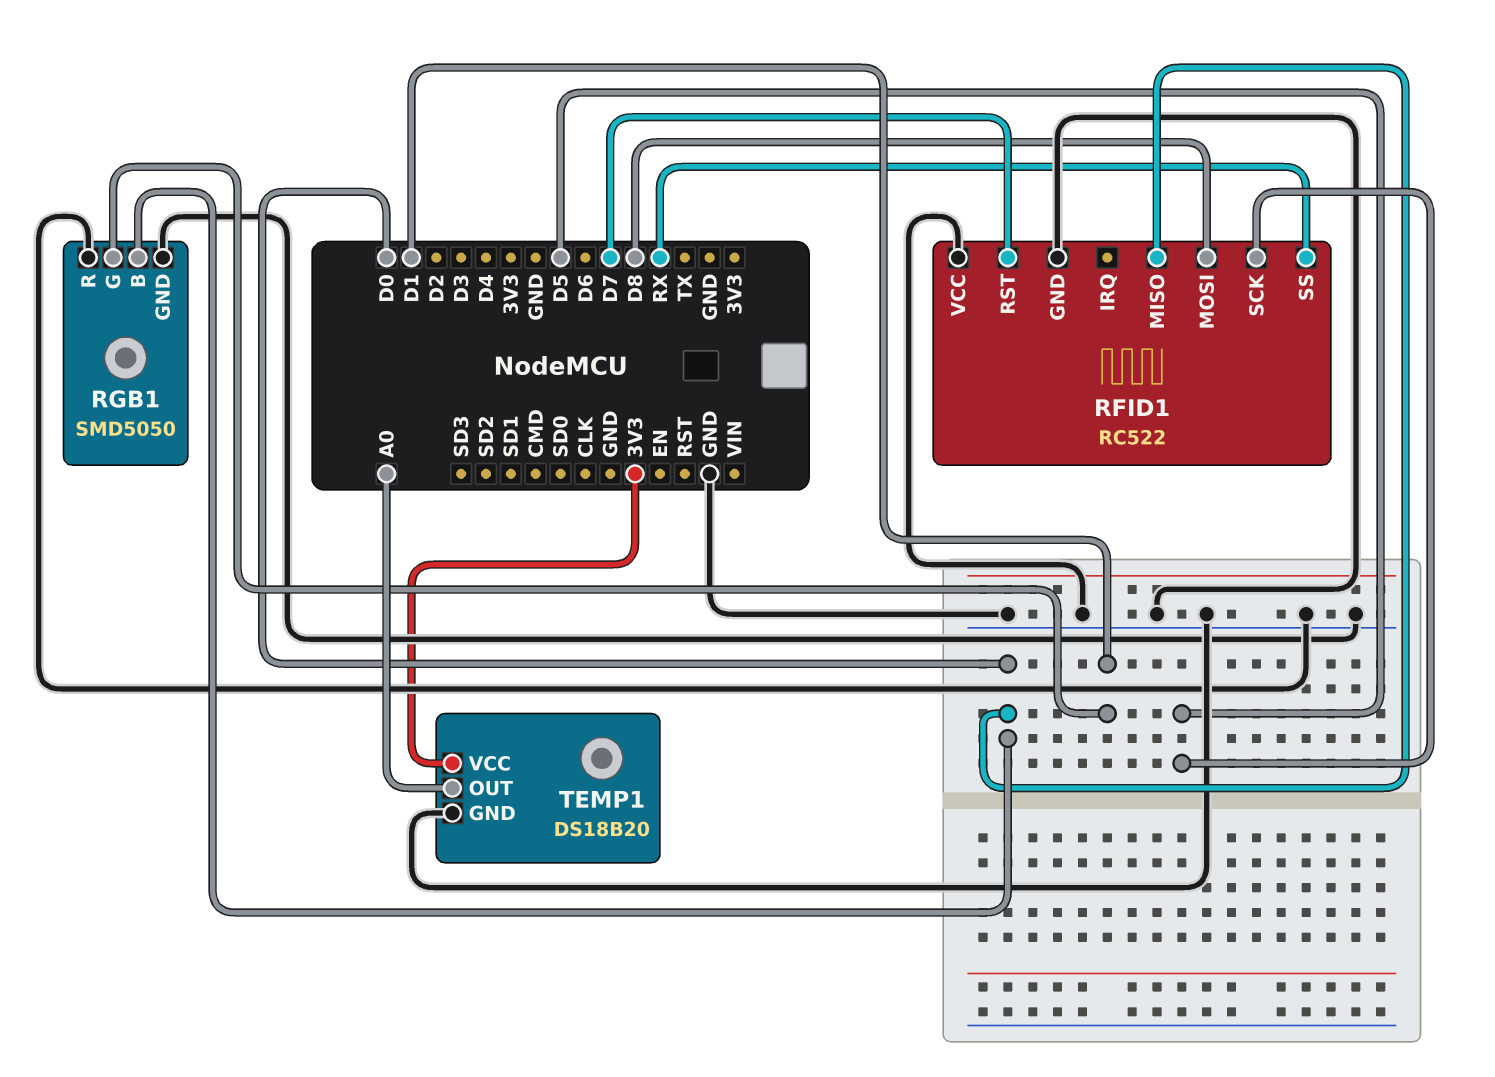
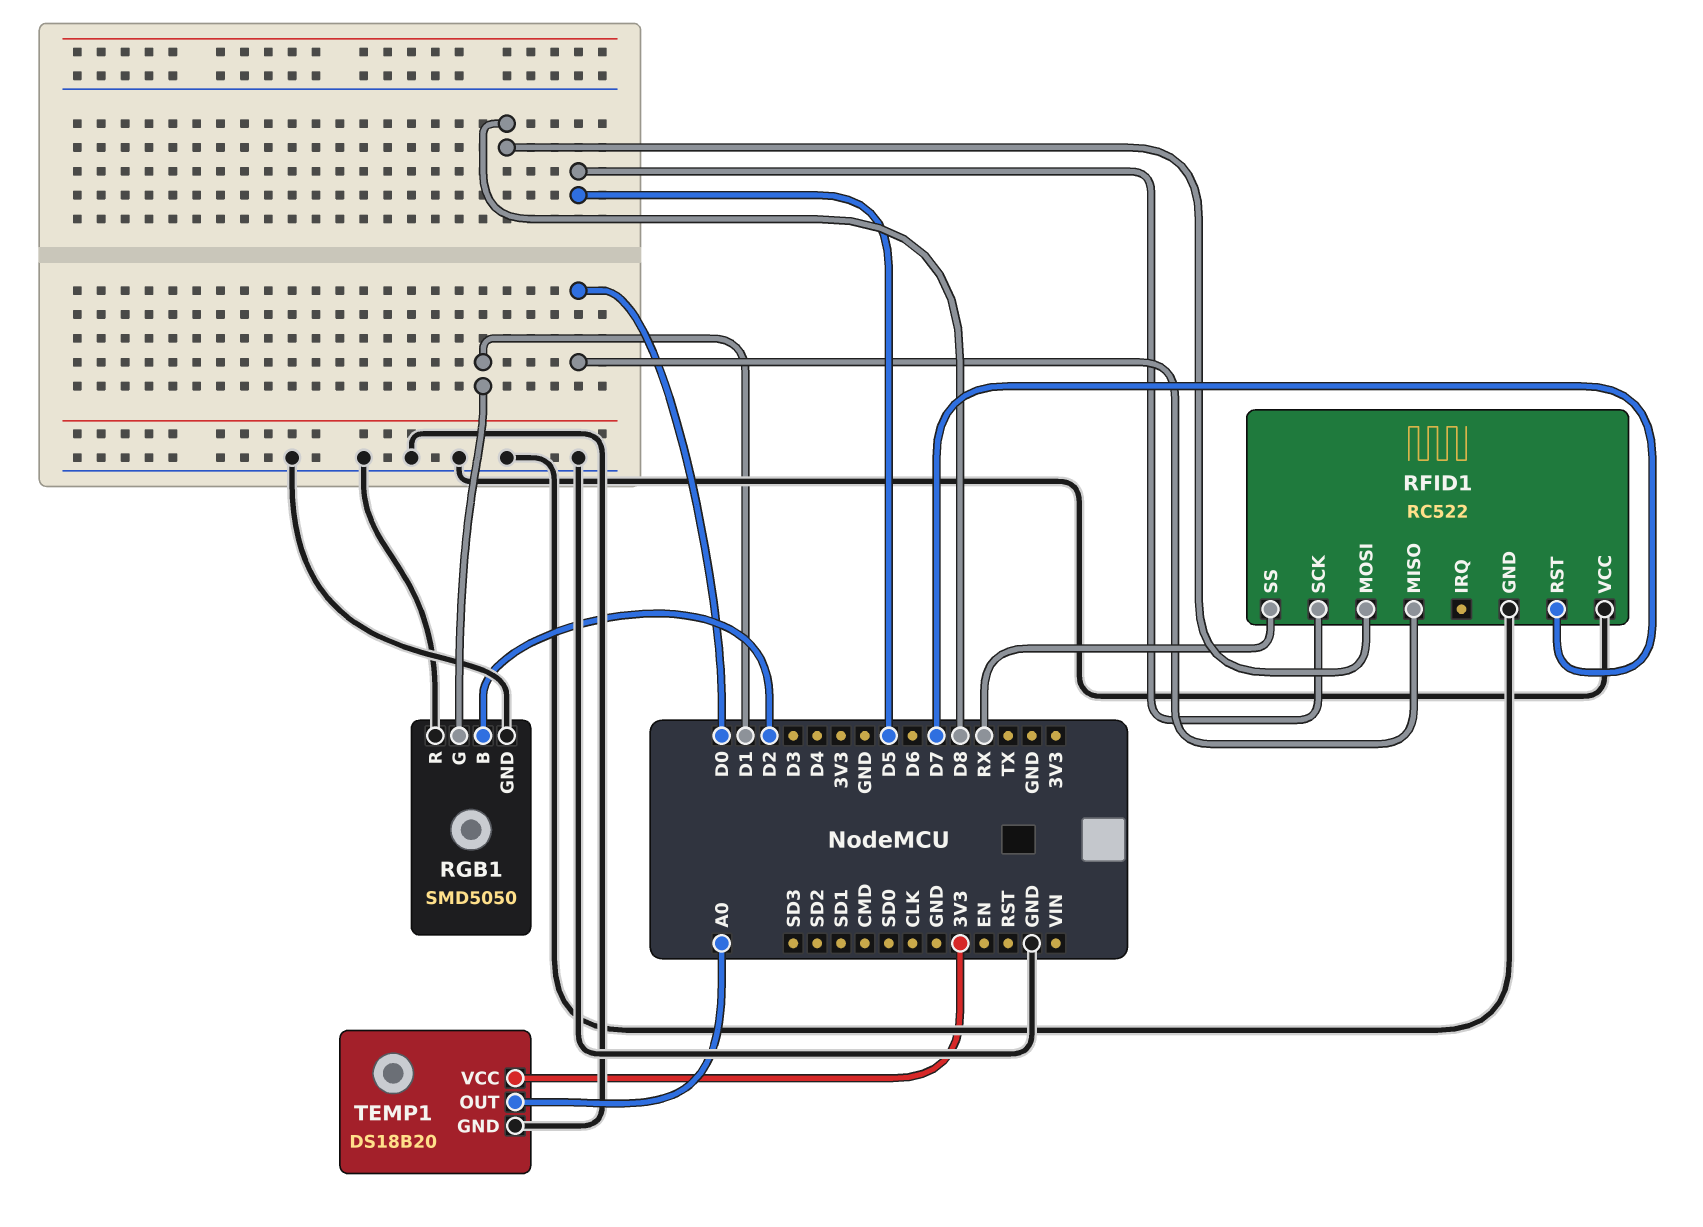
RGB1 pin B: D0 -> D2

